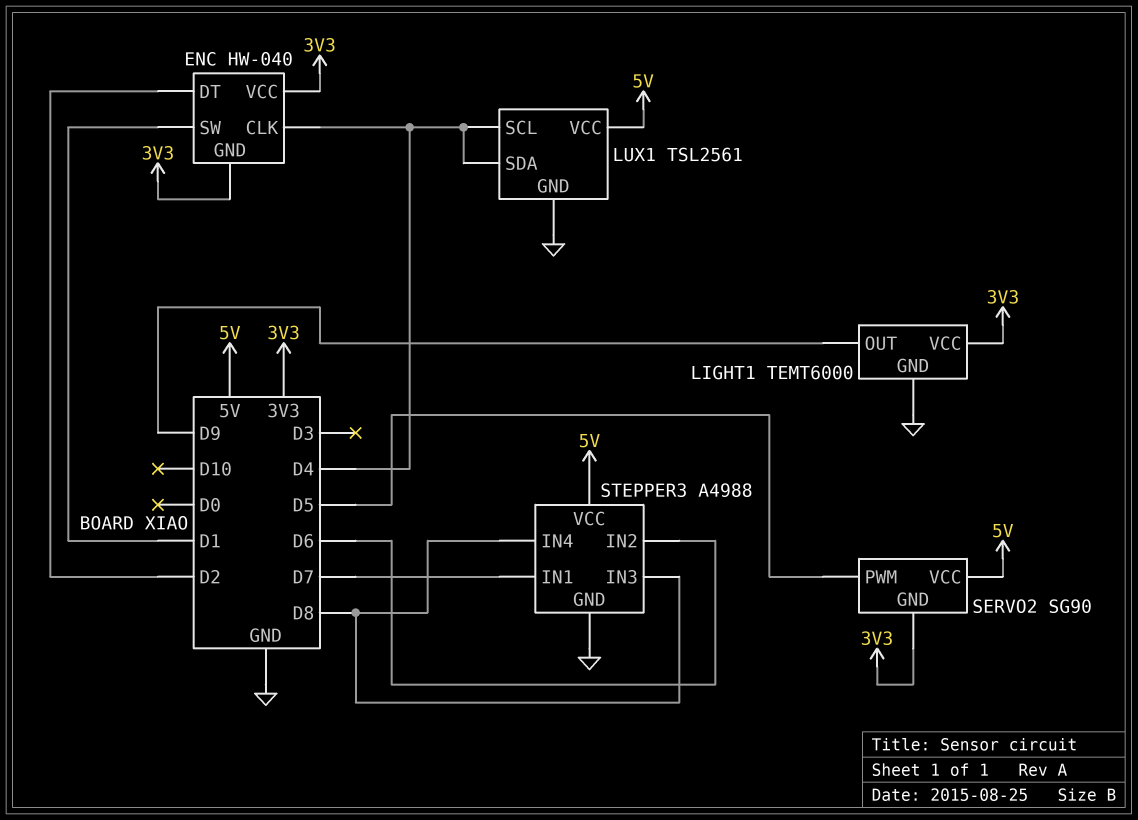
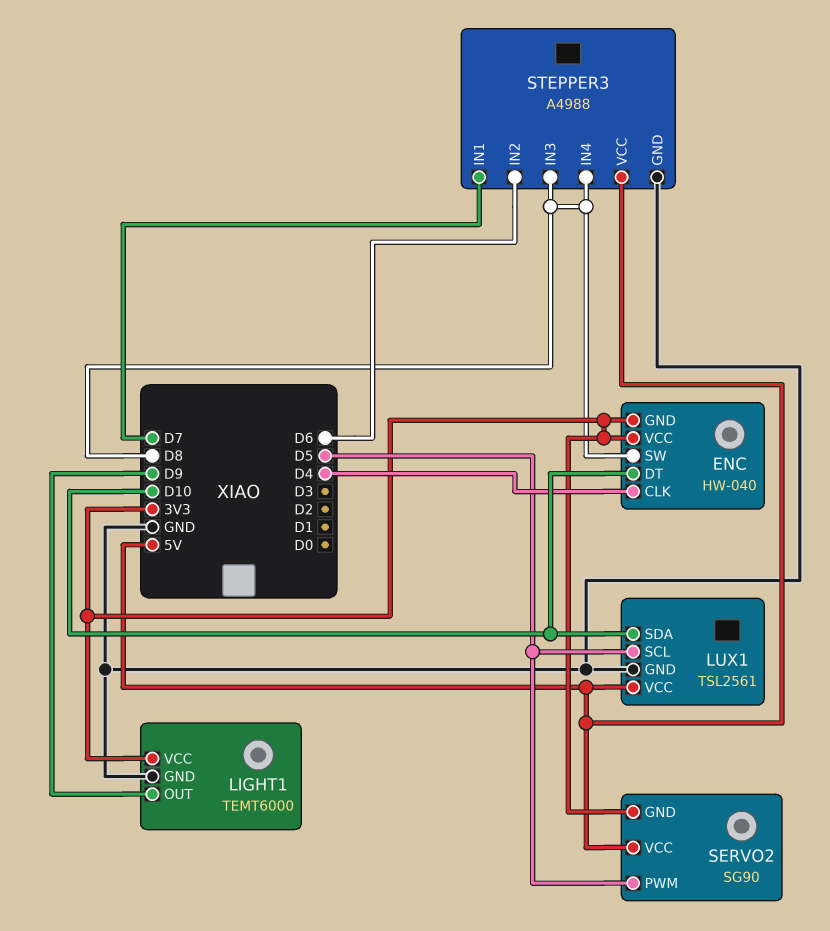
ENC pin DT: D2 -> D10
ENC pin SW: D1 -> D8
LUX1 pin SCL: D4 -> D5
LUX1 pin SDA: D4 -> D10

